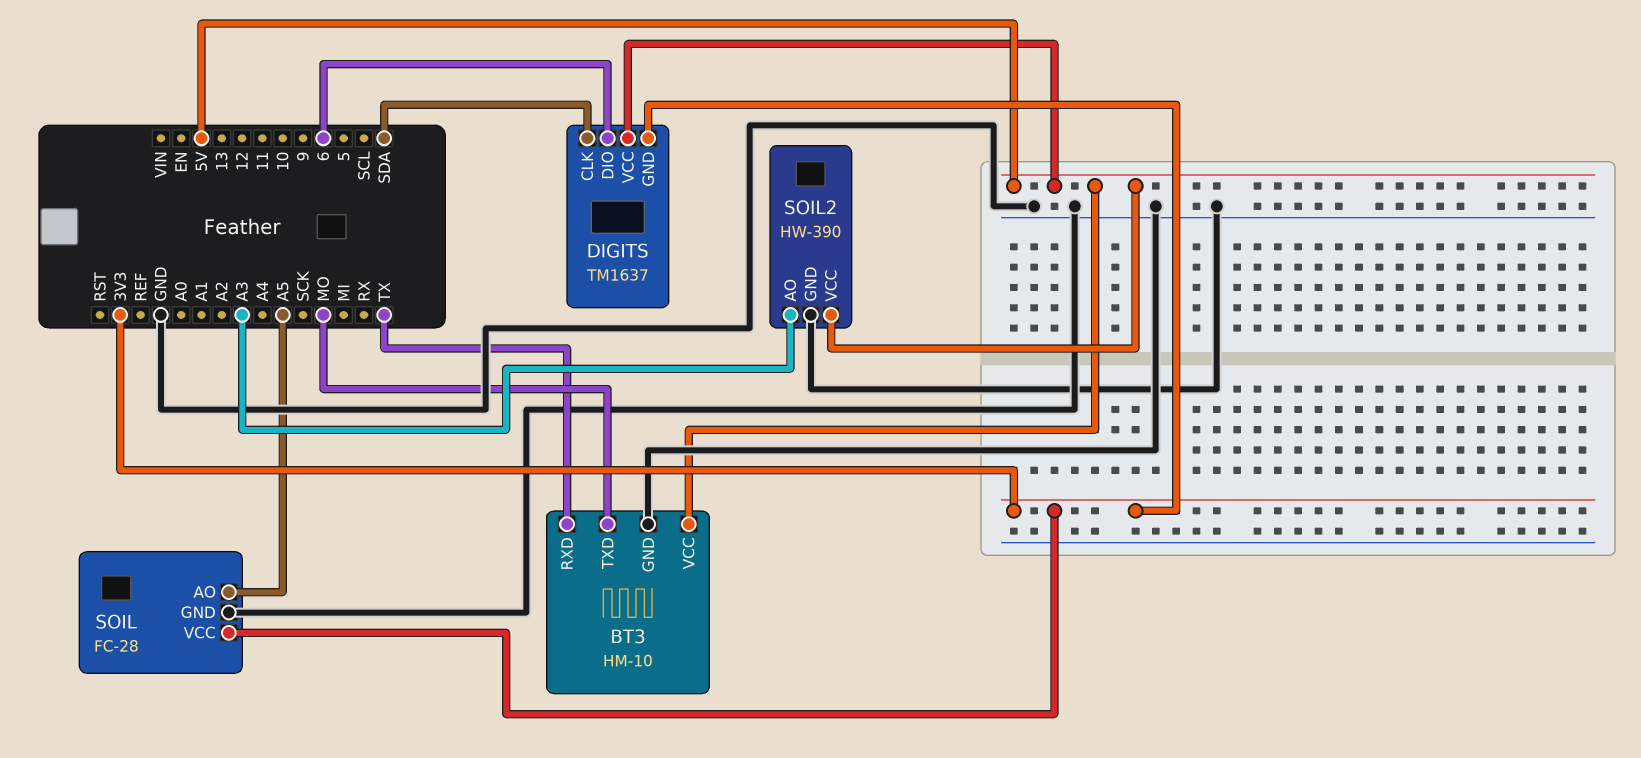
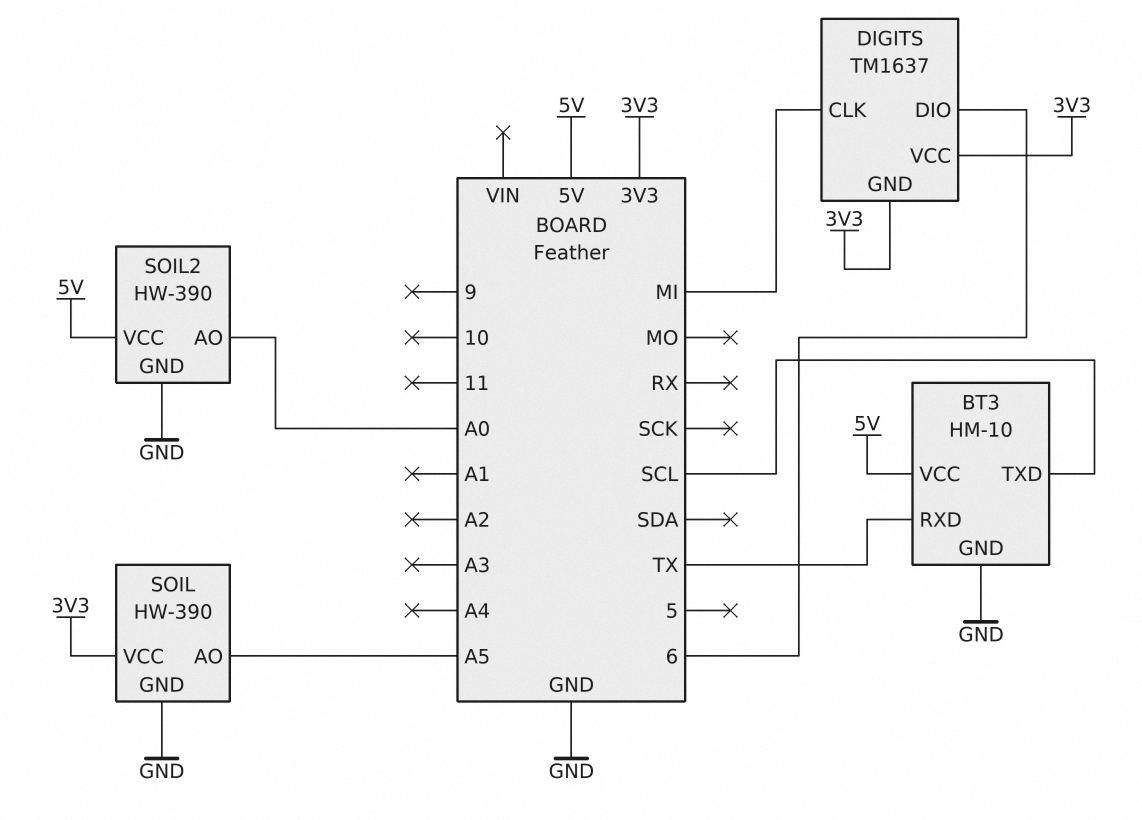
BT3 pin TXD: MO -> SCL
DIGITS pin CLK: SDA -> MI
DIGITS pin VCC: 5V -> 3V3
SOIL: FC-28 -> HW-390
SOIL2 pin AO: A3 -> A0

